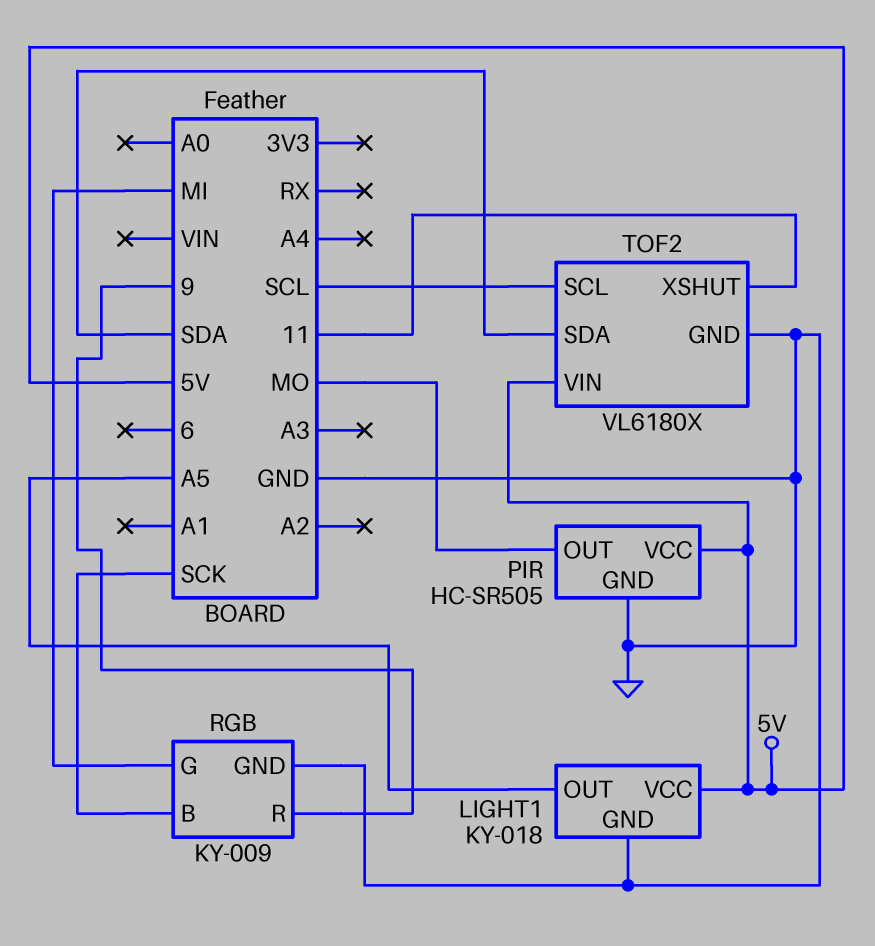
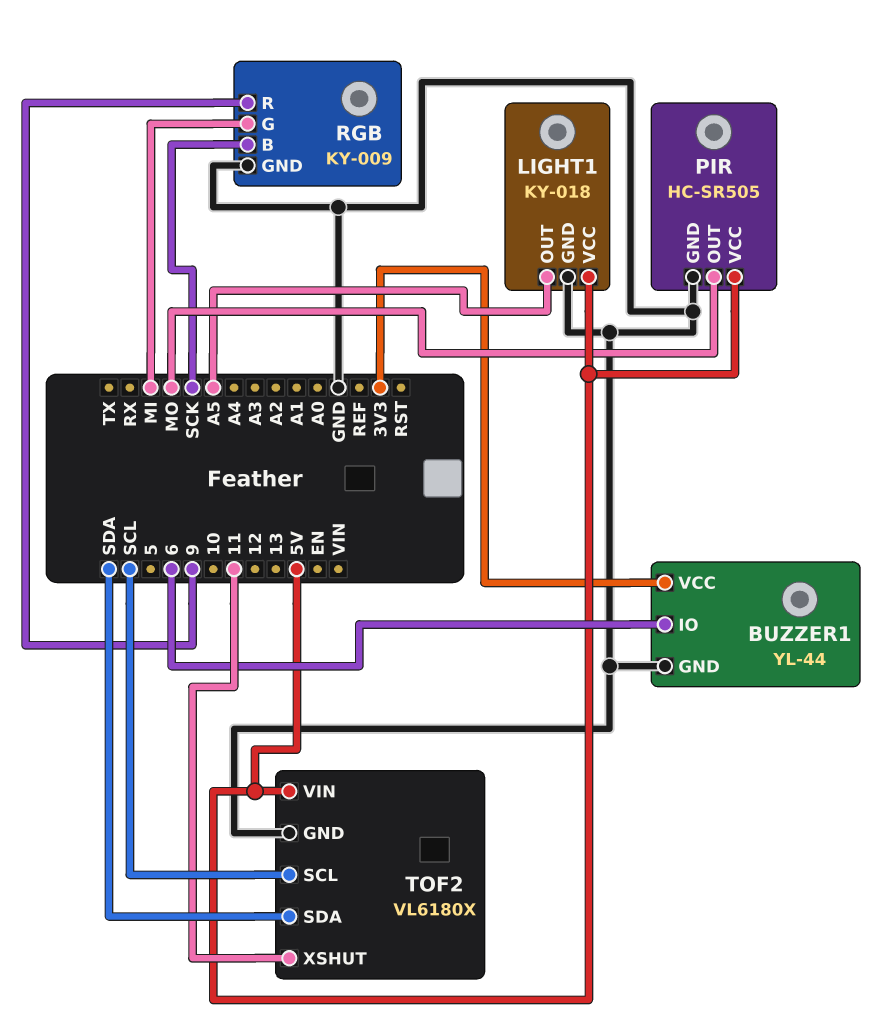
BUZZER1: none -> YL-44
BUZZER1 pin GND: none -> GND
BUZZER1 pin IO: none -> 6
BUZZER1 pin VCC: none -> 3V3

